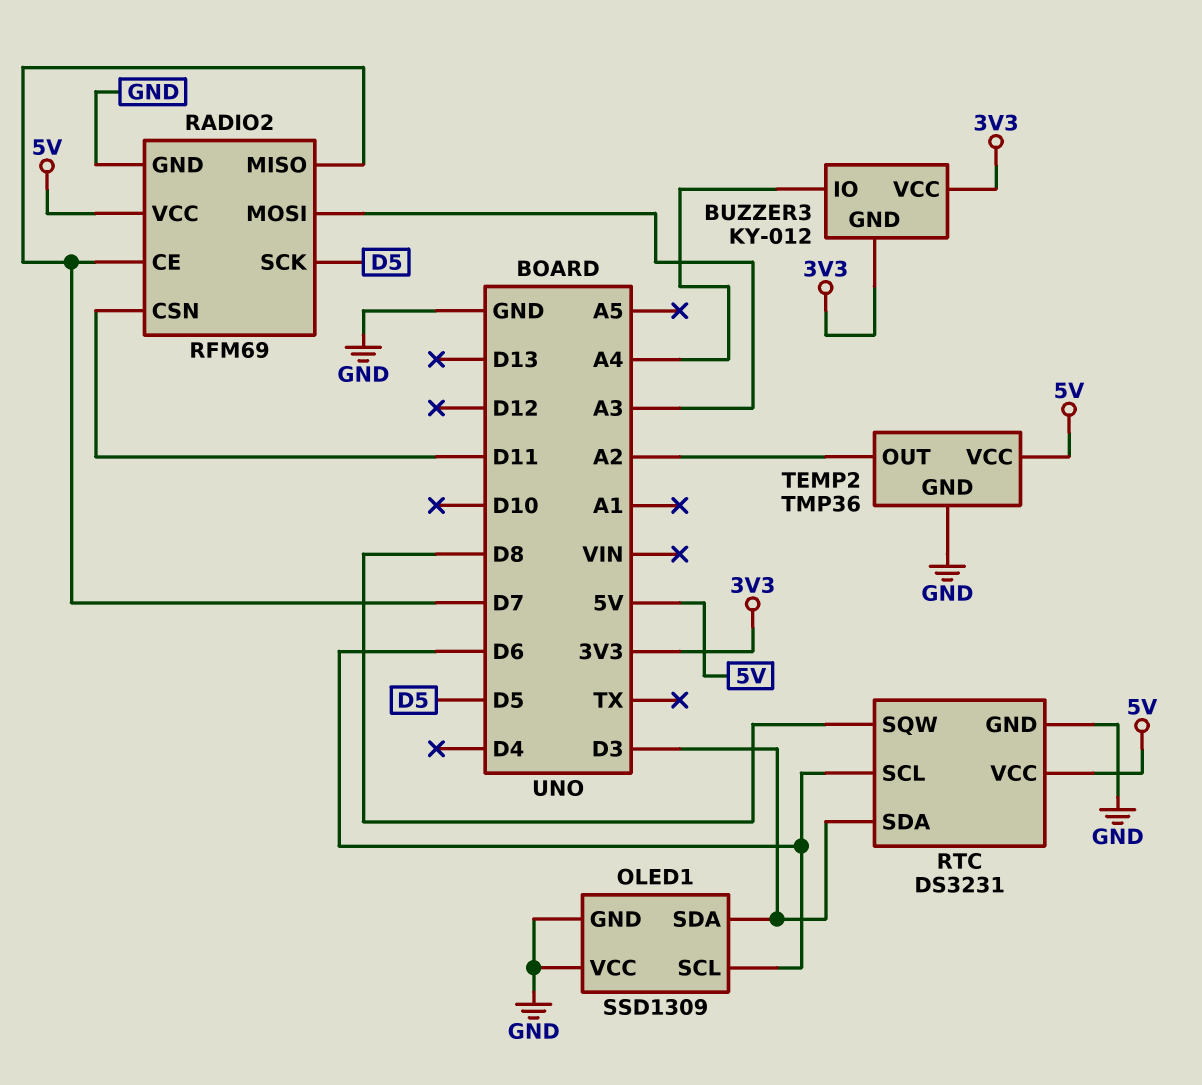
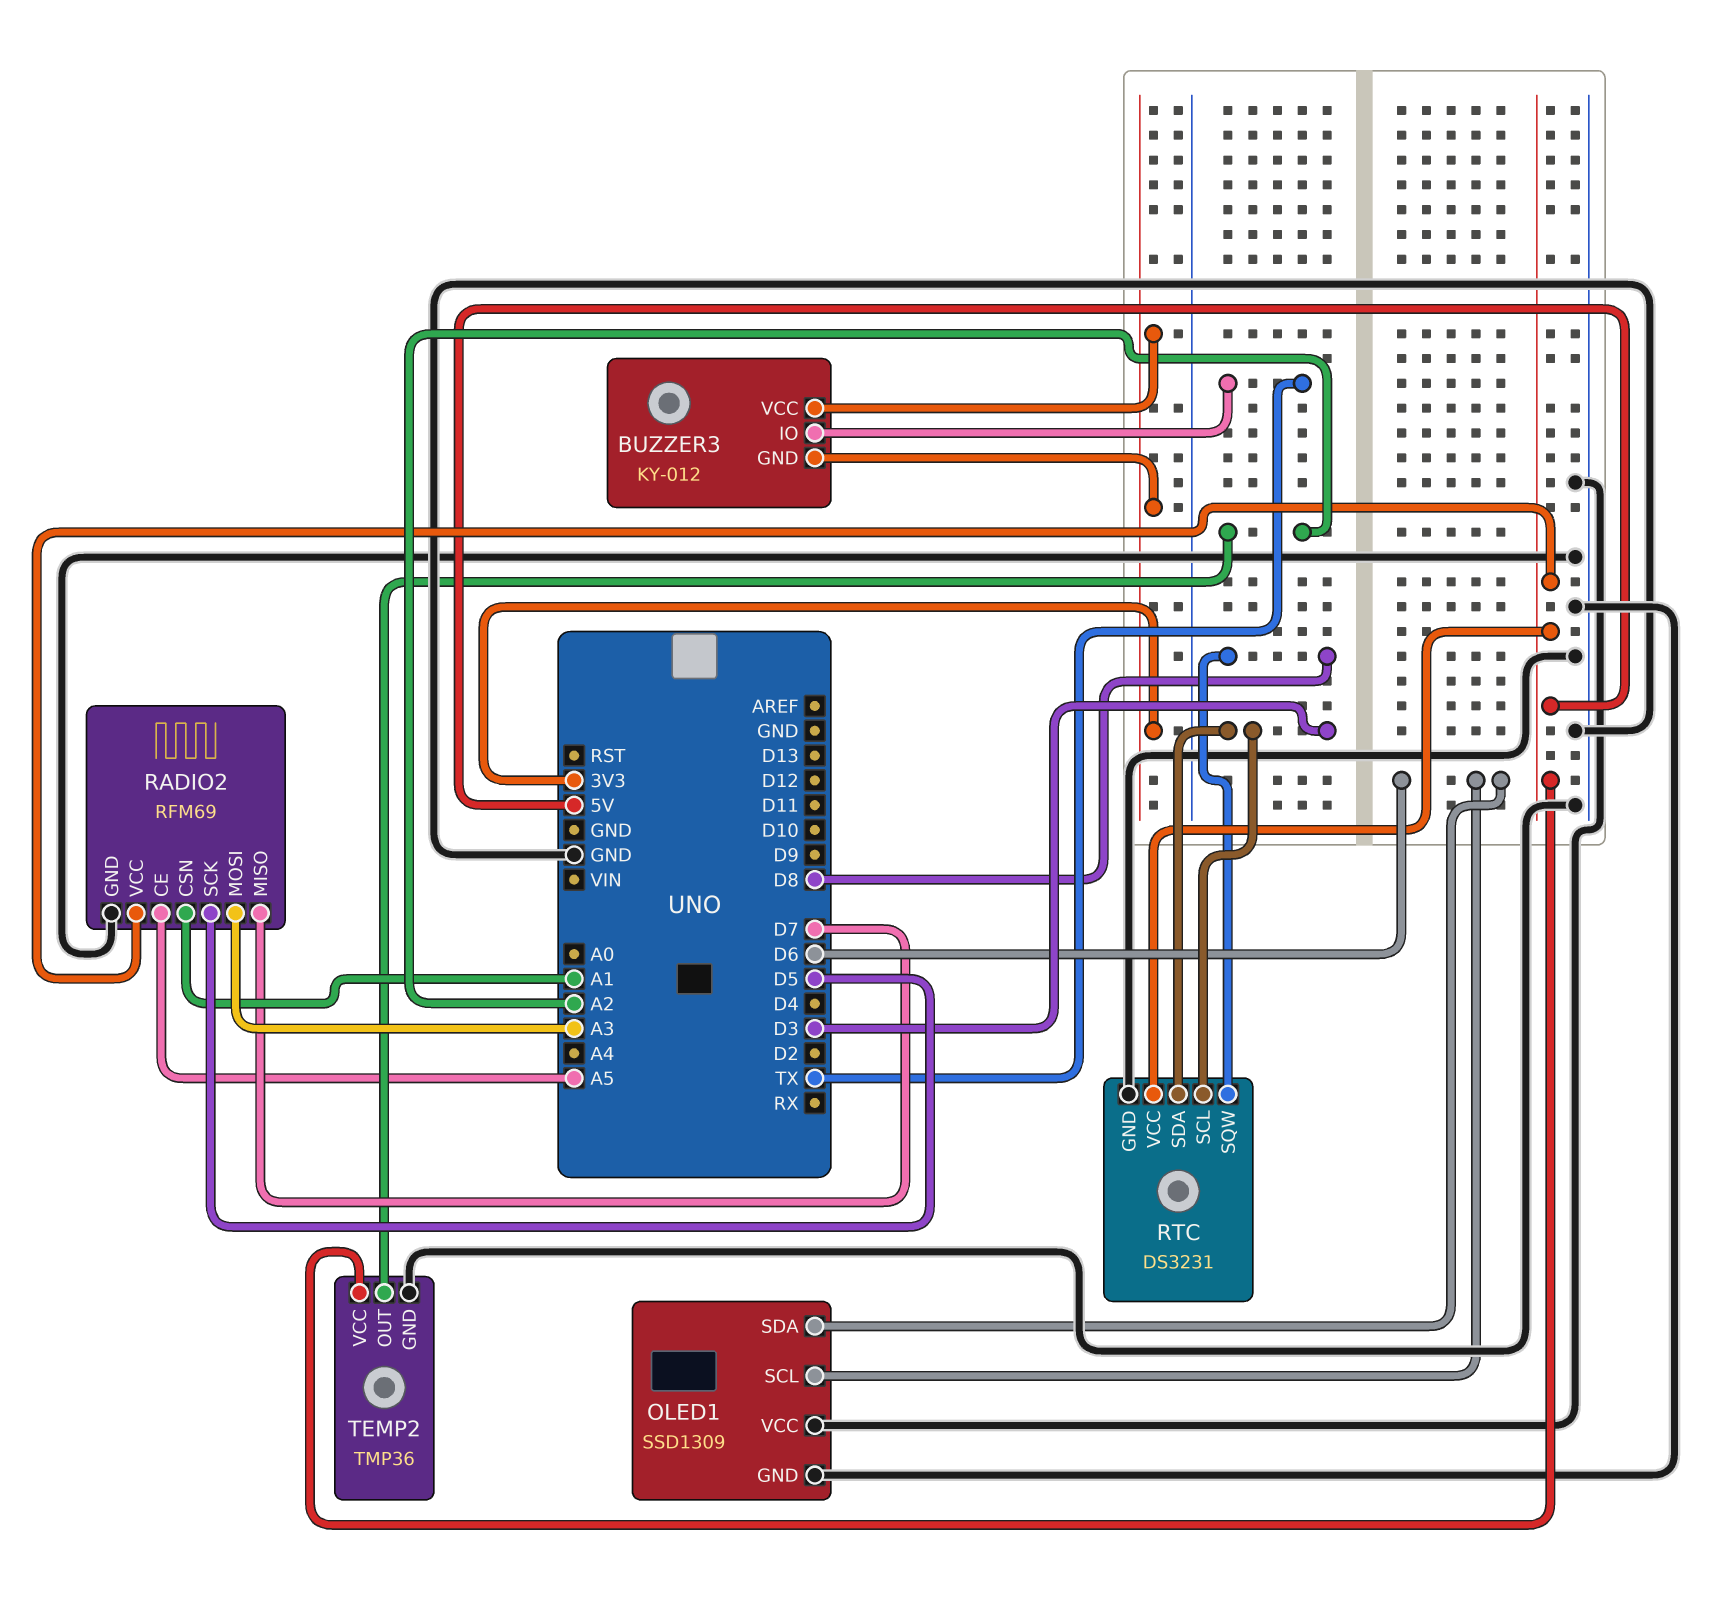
BUZZER3 pin IO: A4 -> TX
OLED1 pin SDA: D3 -> D6
RADIO2 pin CE: D7 -> A5
RADIO2 pin CSN: D11 -> A1
RTC pin SCL: D6 -> D3

